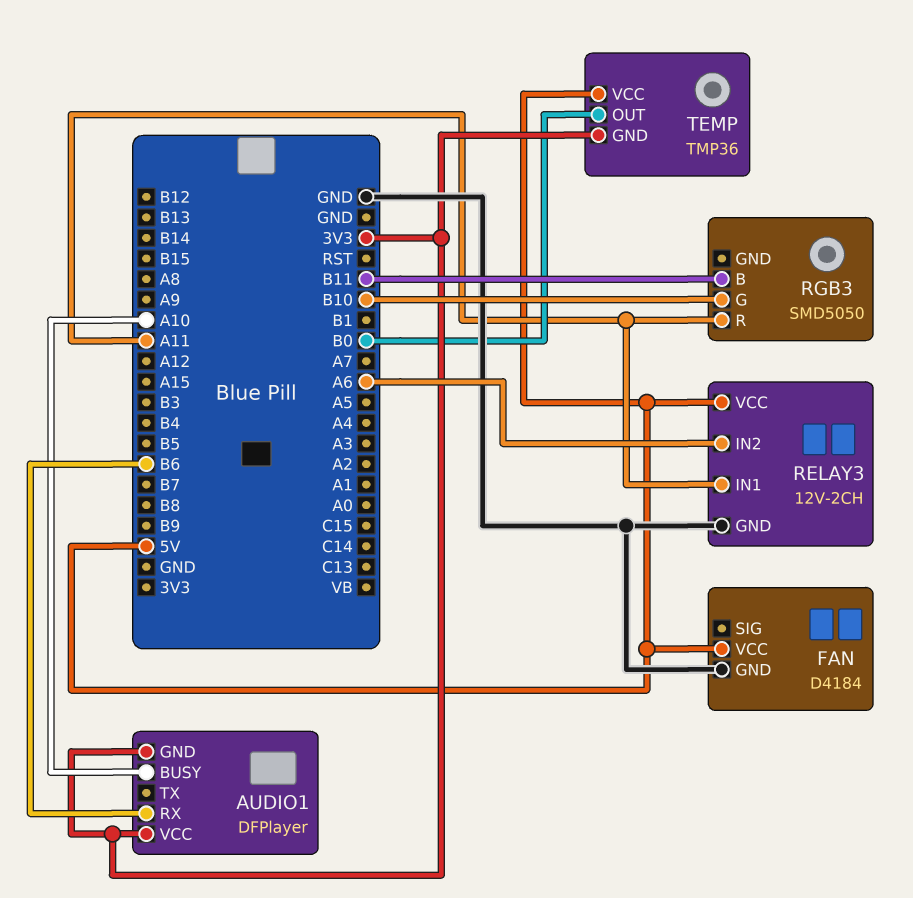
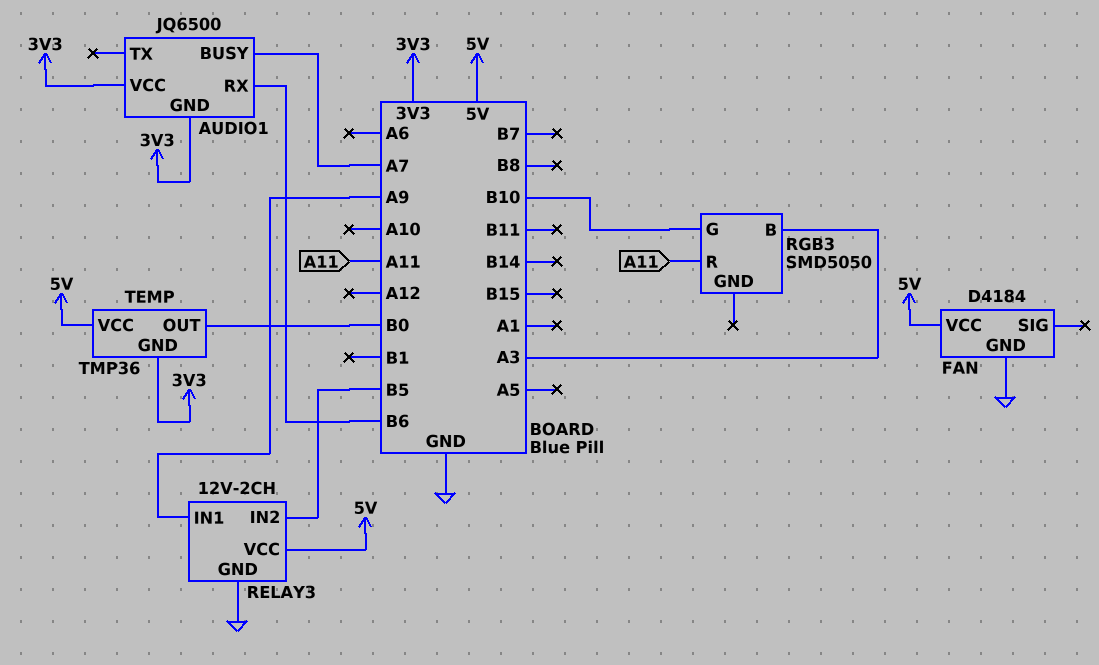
AUDIO1: DFPlayer -> JQ6500
AUDIO1 pin BUSY: A10 -> A7
RELAY3 pin IN1: A11 -> A9
RELAY3 pin IN2: A6 -> B5
RGB3 pin B: B11 -> A3

